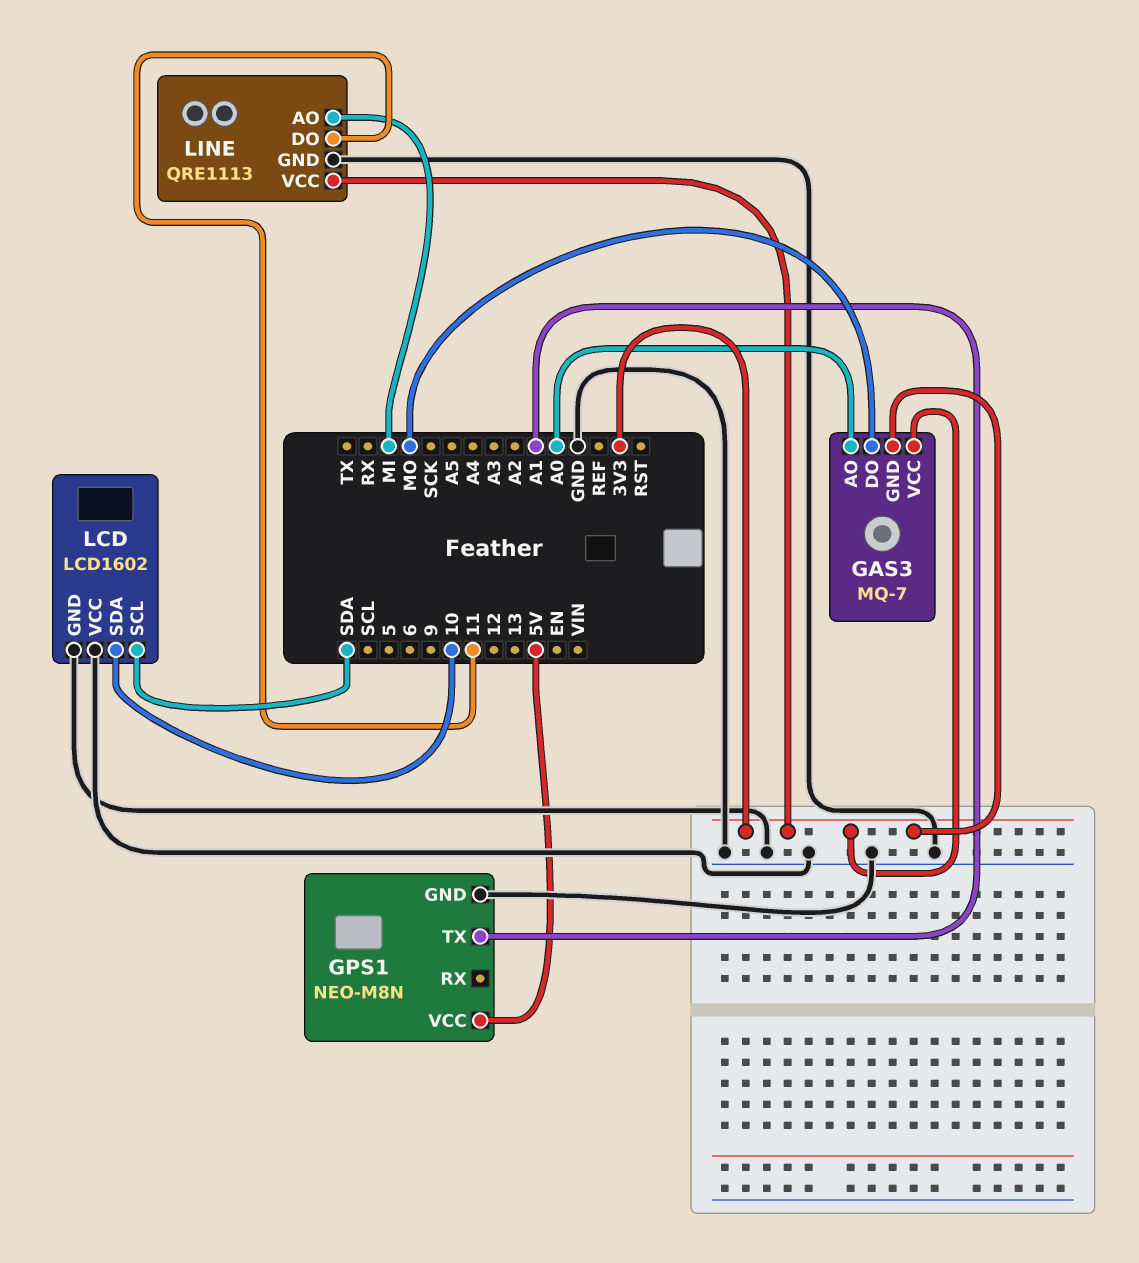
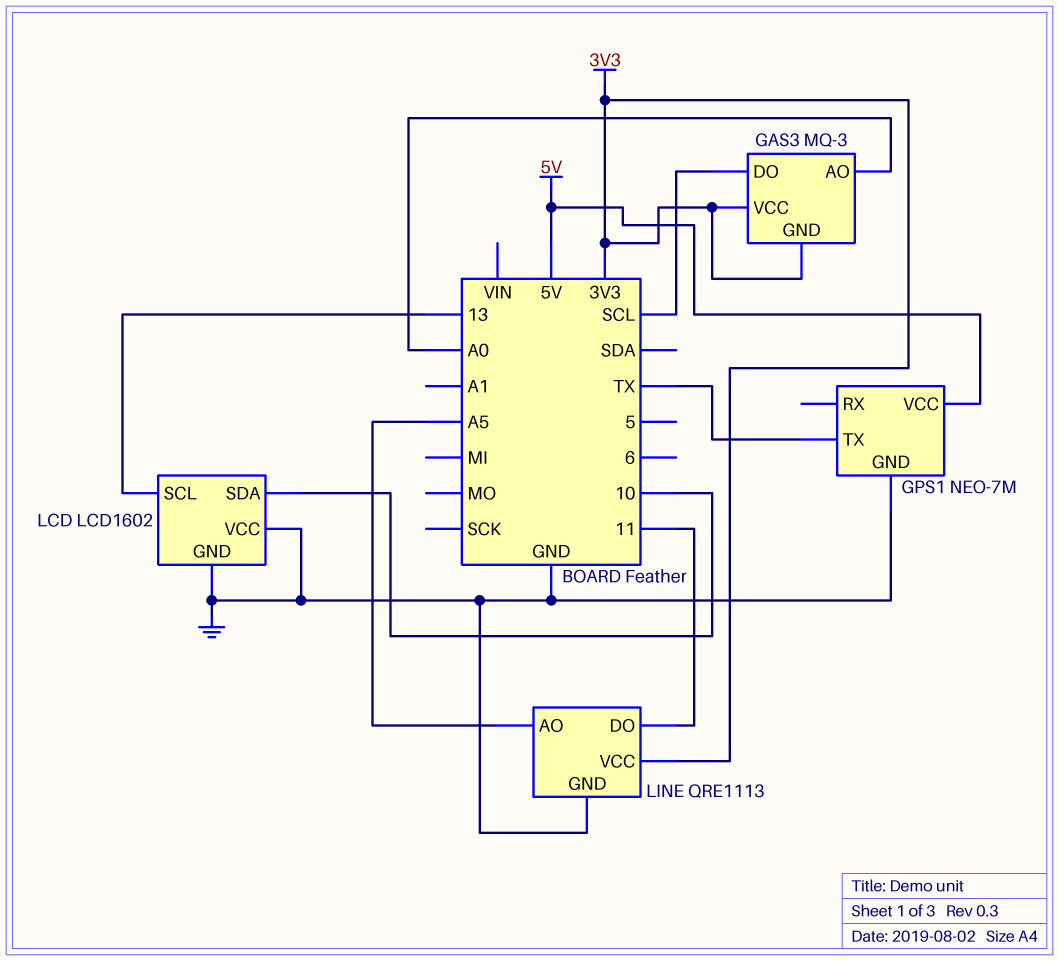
GAS3: MQ-7 -> MQ-3
GAS3 pin DO: MO -> SCL
GPS1: NEO-M8N -> NEO-7M
GPS1 pin TX: A1 -> TX
LCD pin SCL: SDA -> 13
LINE pin AO: MI -> A5

